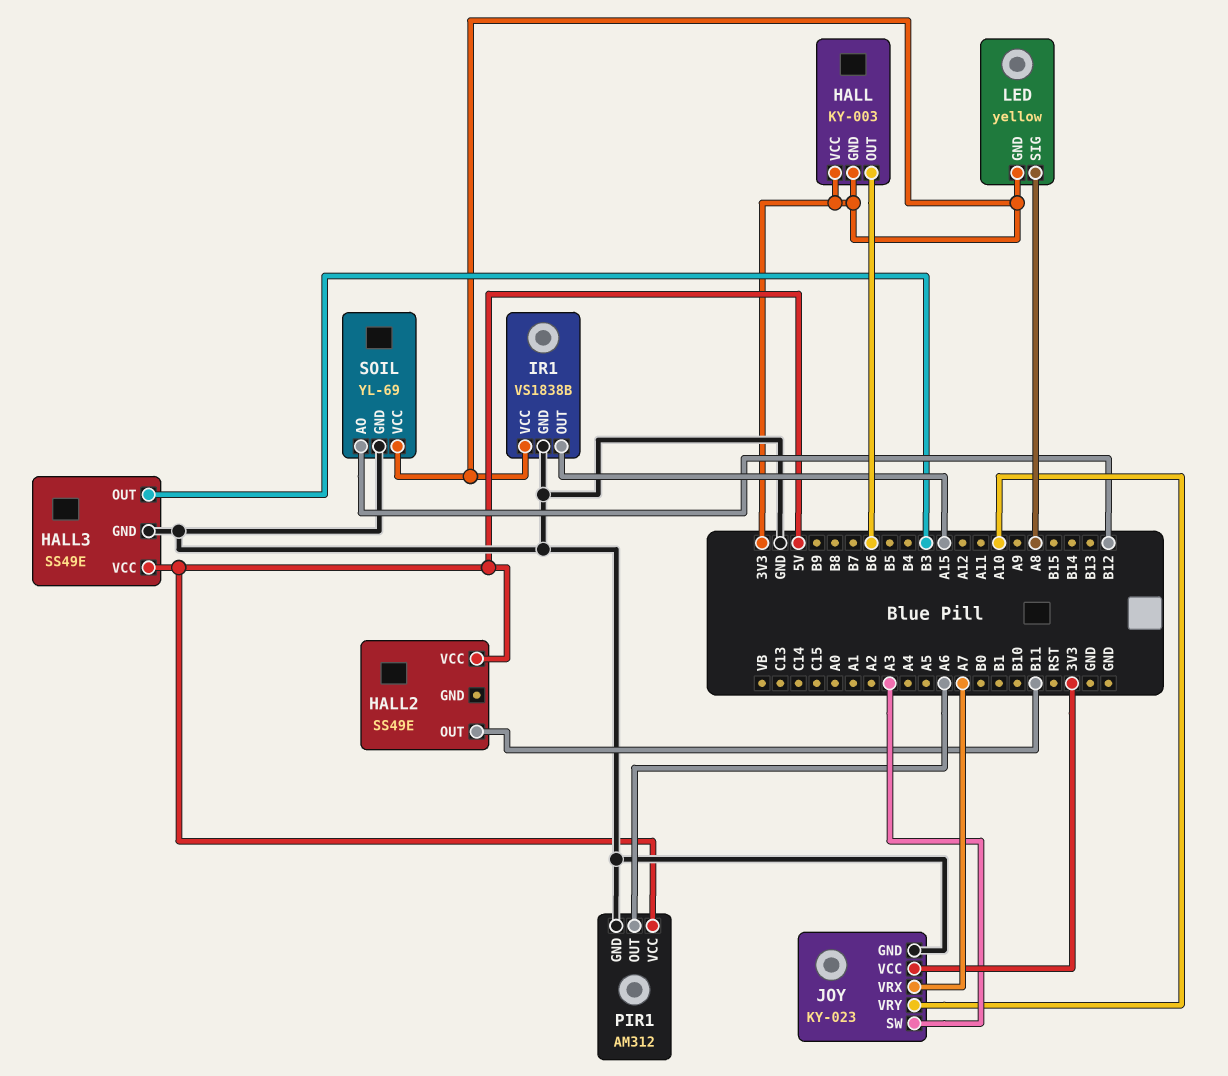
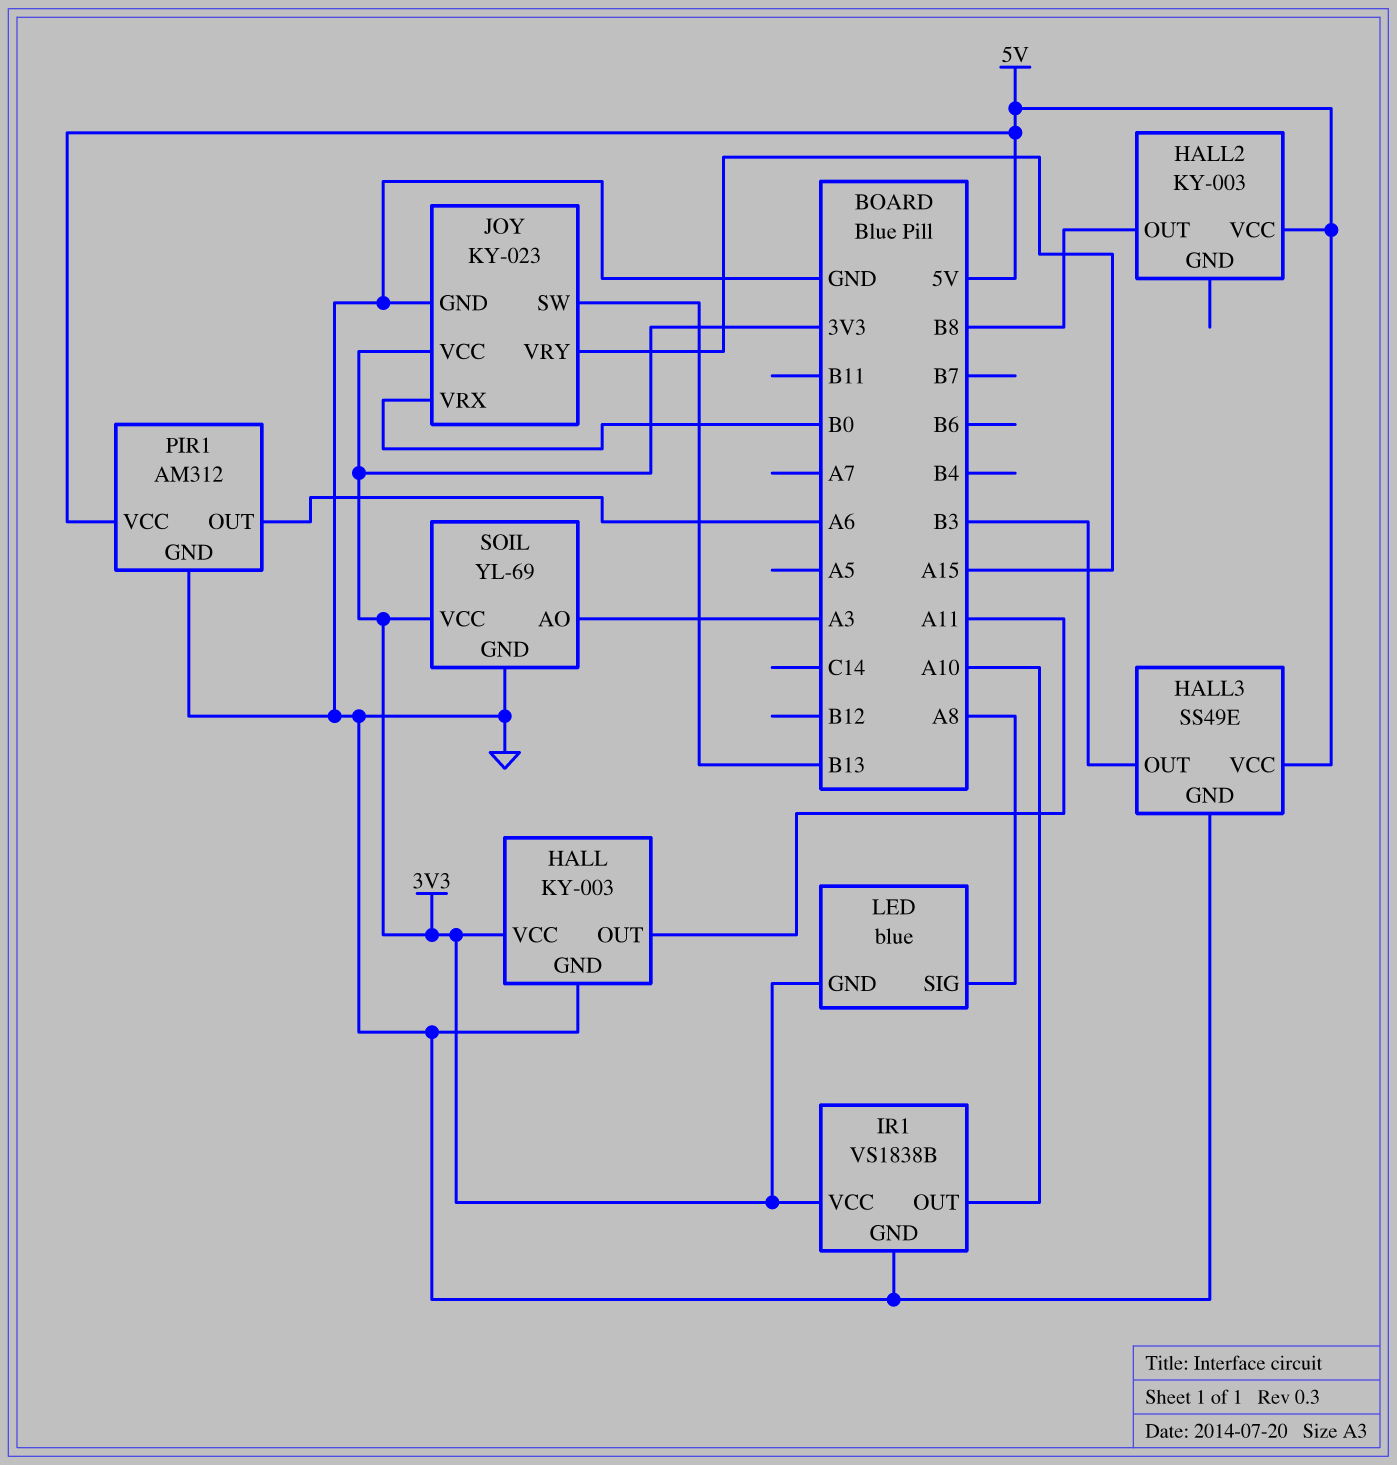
HALL pin GND: 3V3 -> GND
HALL pin OUT: B6 -> A11
HALL2: SS49E -> KY-003
HALL2 pin OUT: B11 -> B8
IR1 pin OUT: A15 -> A10
JOY pin SW: A3 -> B13
JOY pin VRX: A7 -> B0
JOY pin VRY: A10 -> A15
LED: yellow -> blue
SOIL pin AO: B12 -> A3

